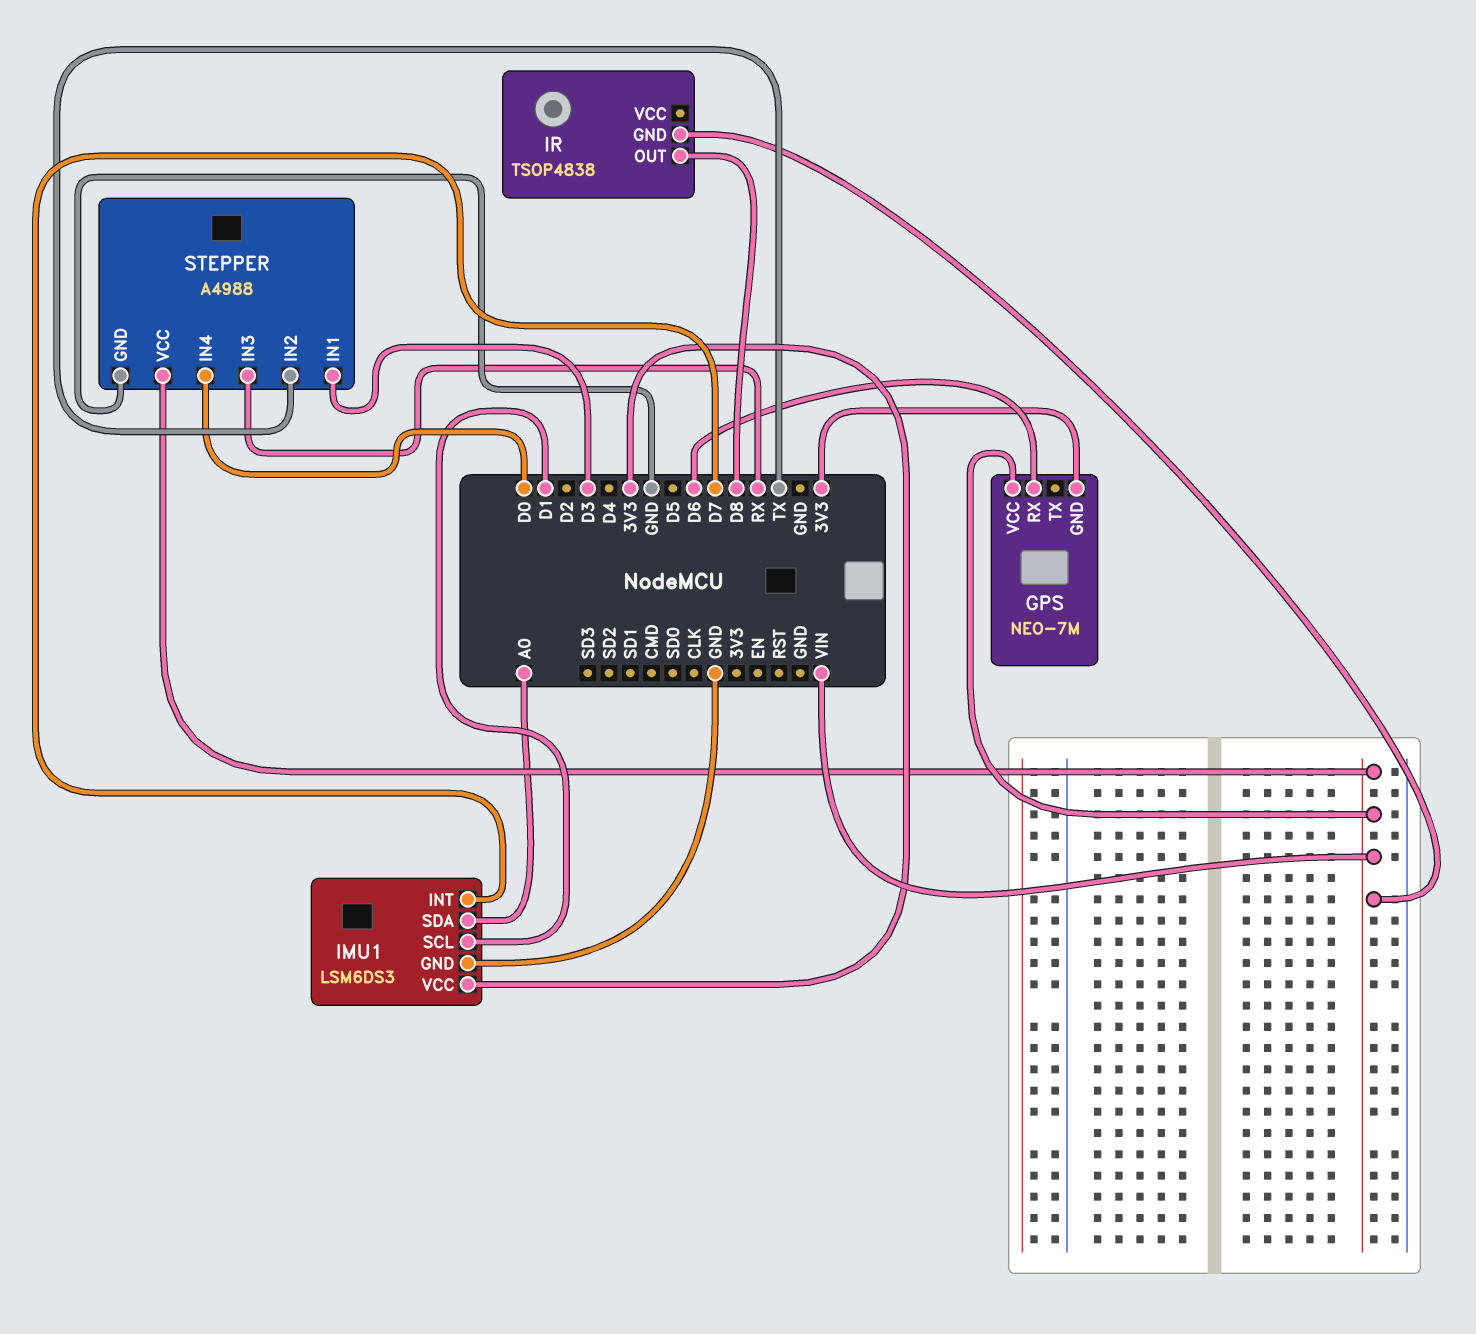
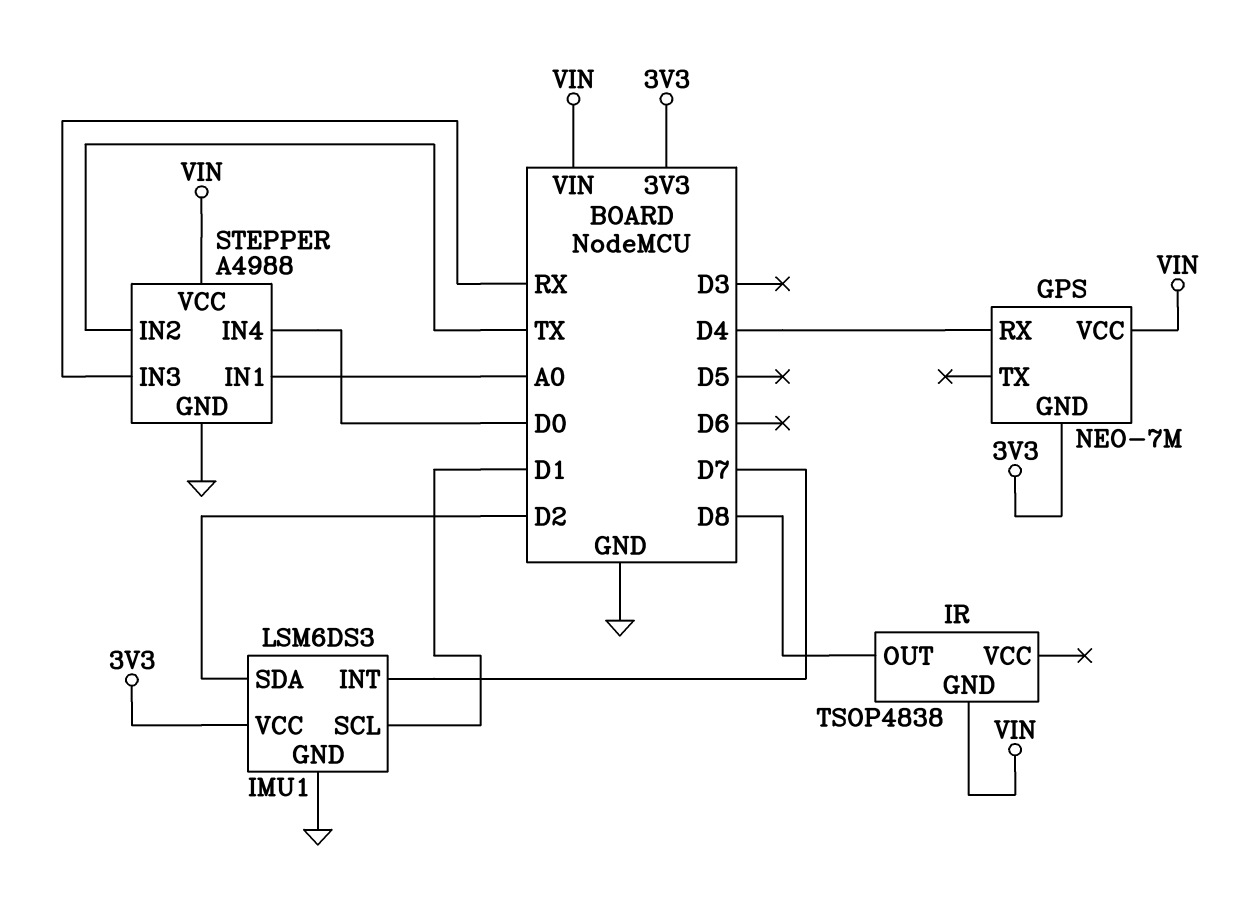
GPS pin RX: D6 -> D4
IMU1 pin SDA: A0 -> D2
STEPPER pin IN1: D3 -> A0

